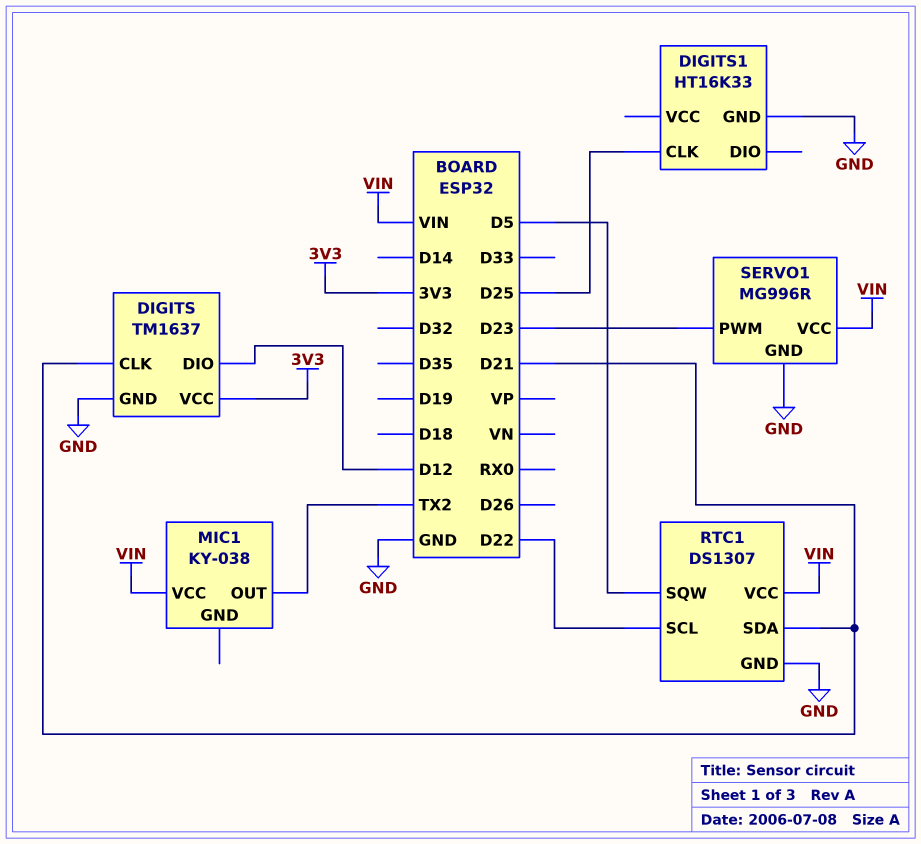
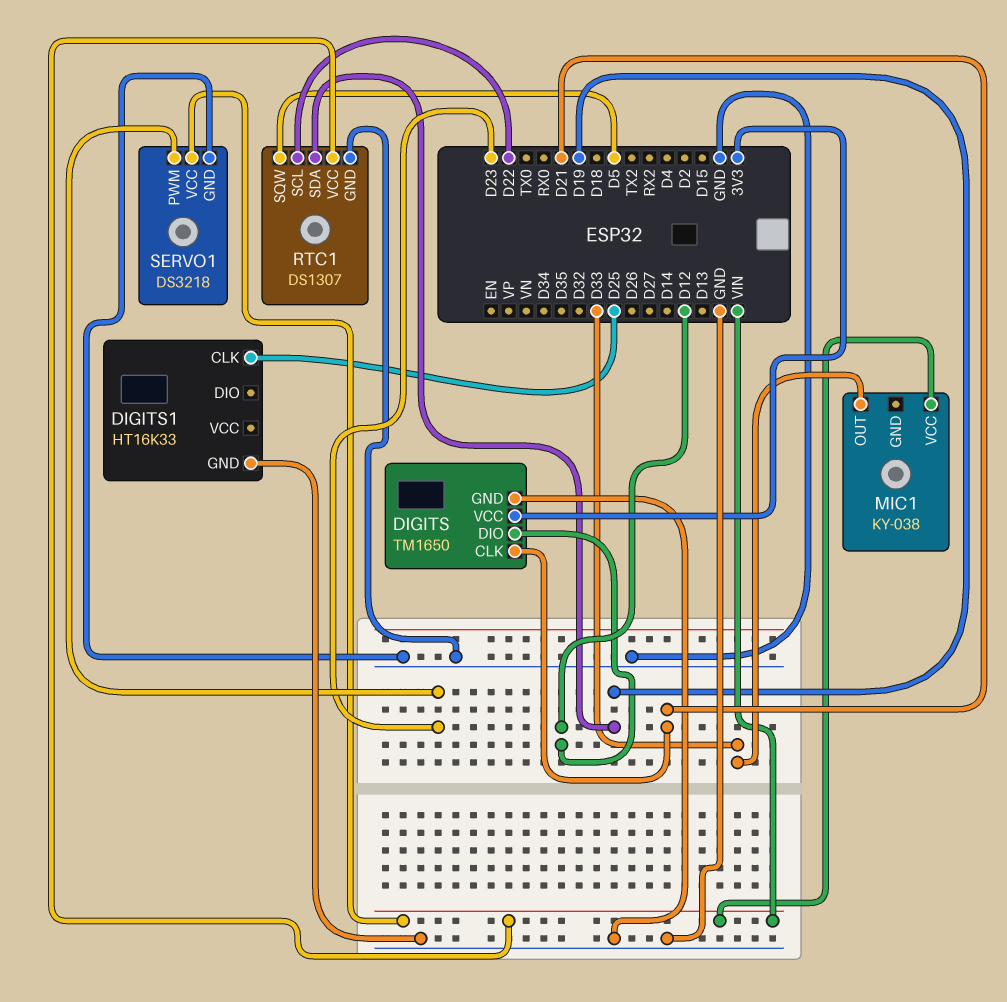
DIGITS: TM1637 -> TM1650
MIC1 pin OUT: TX2 -> D33
RTC1 pin SDA: D21 -> D19
SERVO1: MG996R -> DS3218

